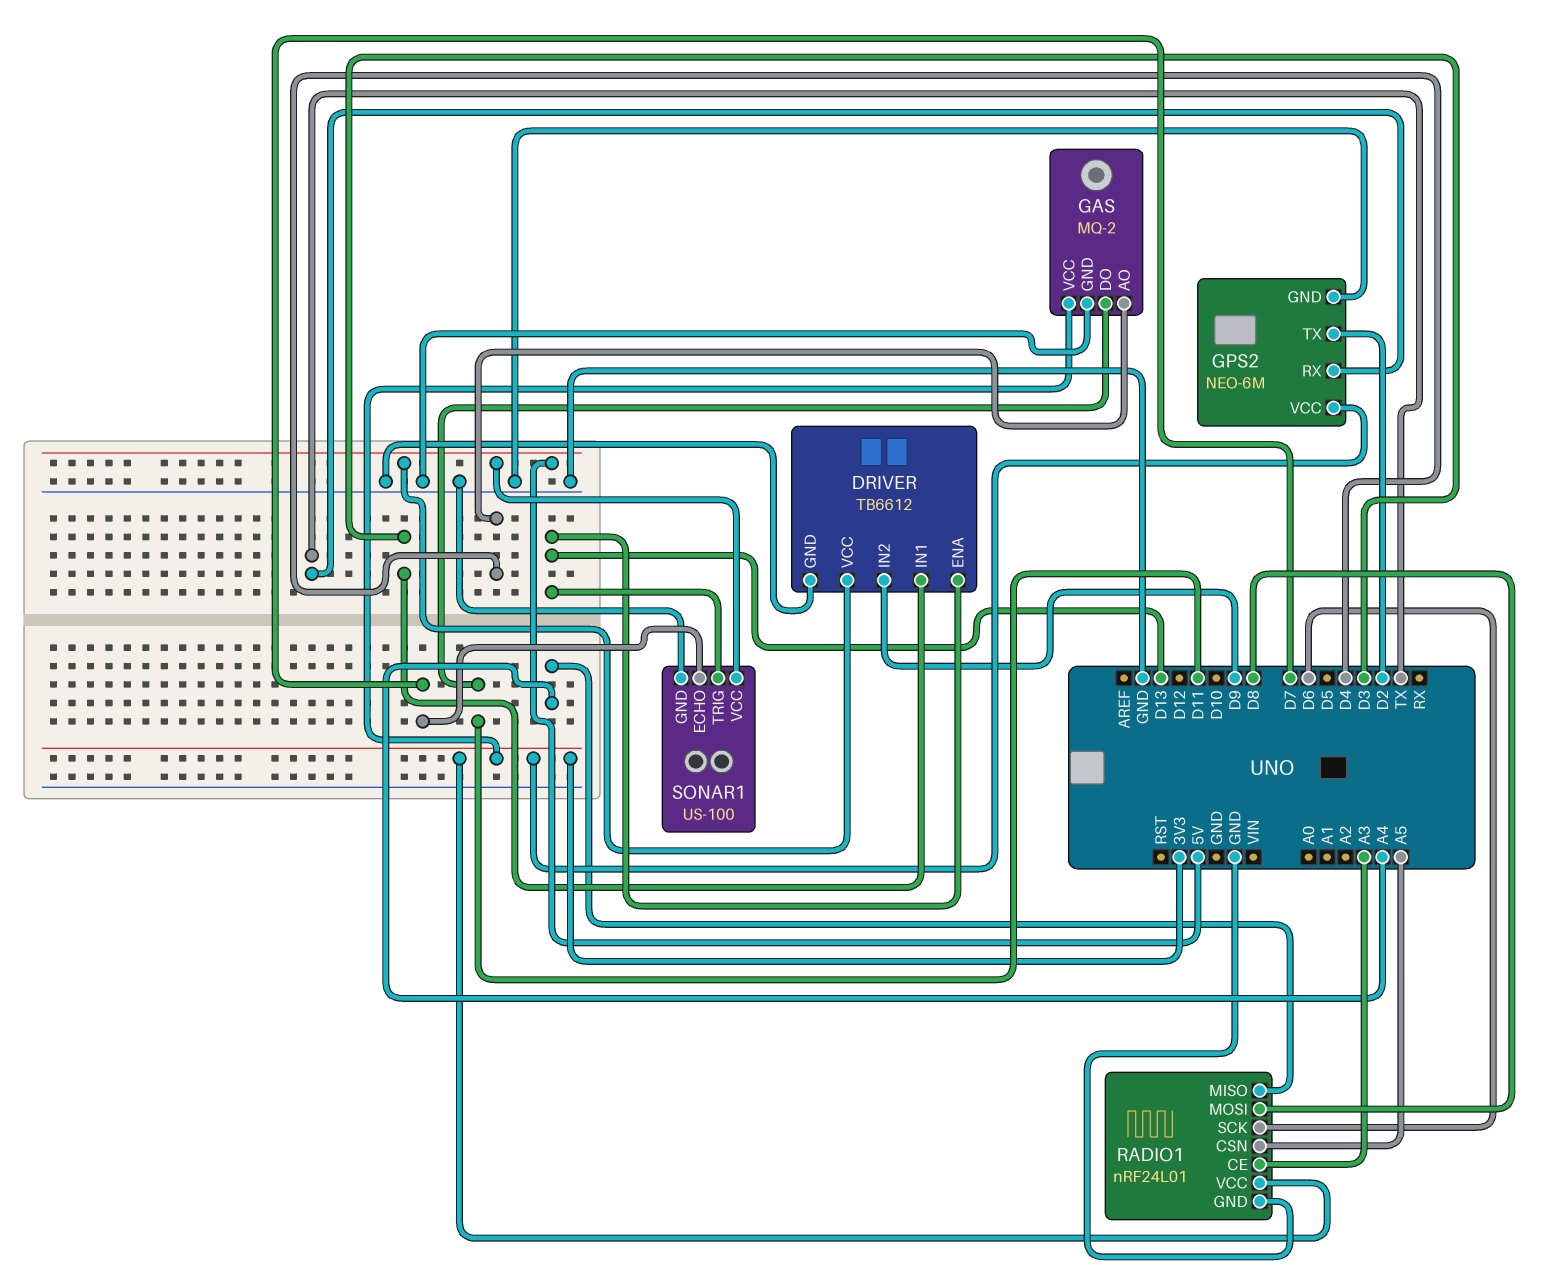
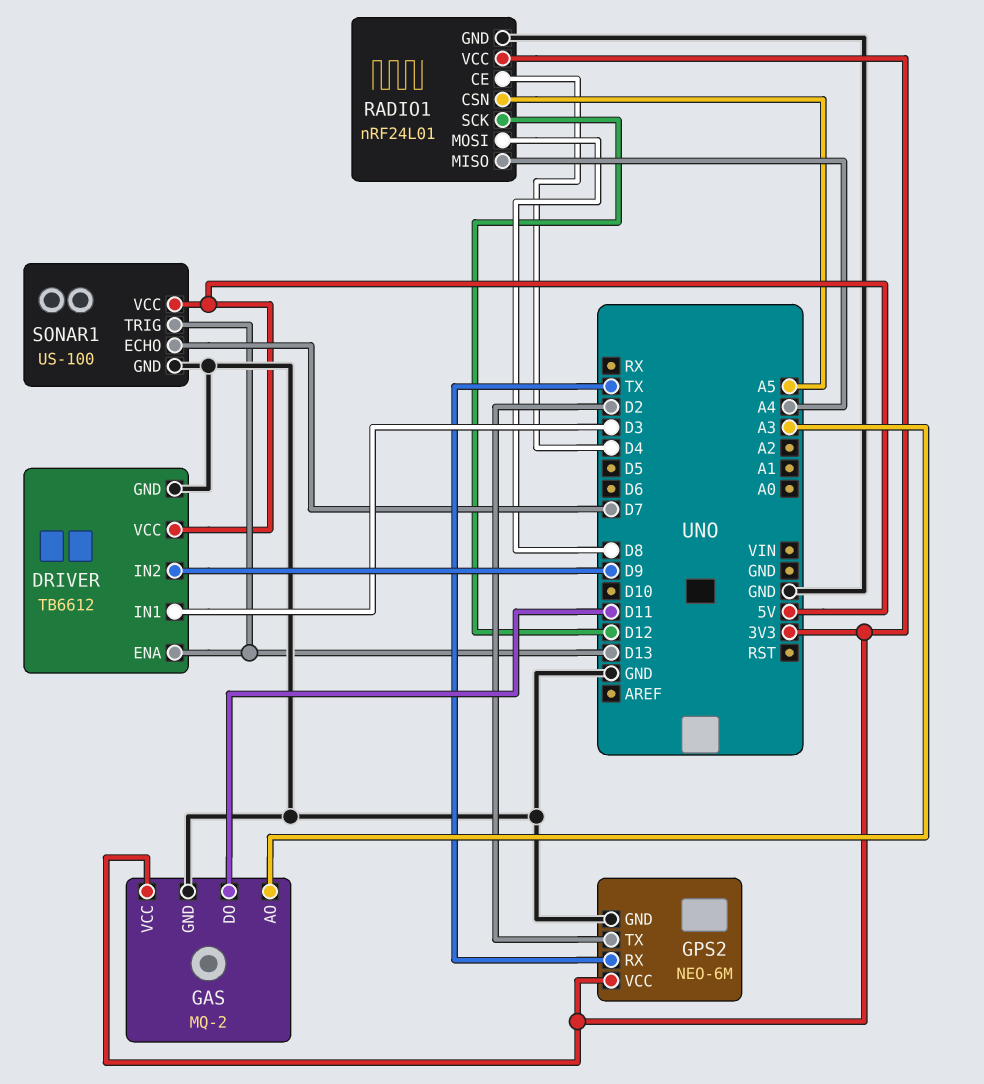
GAS pin AO: D4 -> A3
RADIO1 pin CE: A3 -> D4
RADIO1 pin SCK: D6 -> D12

